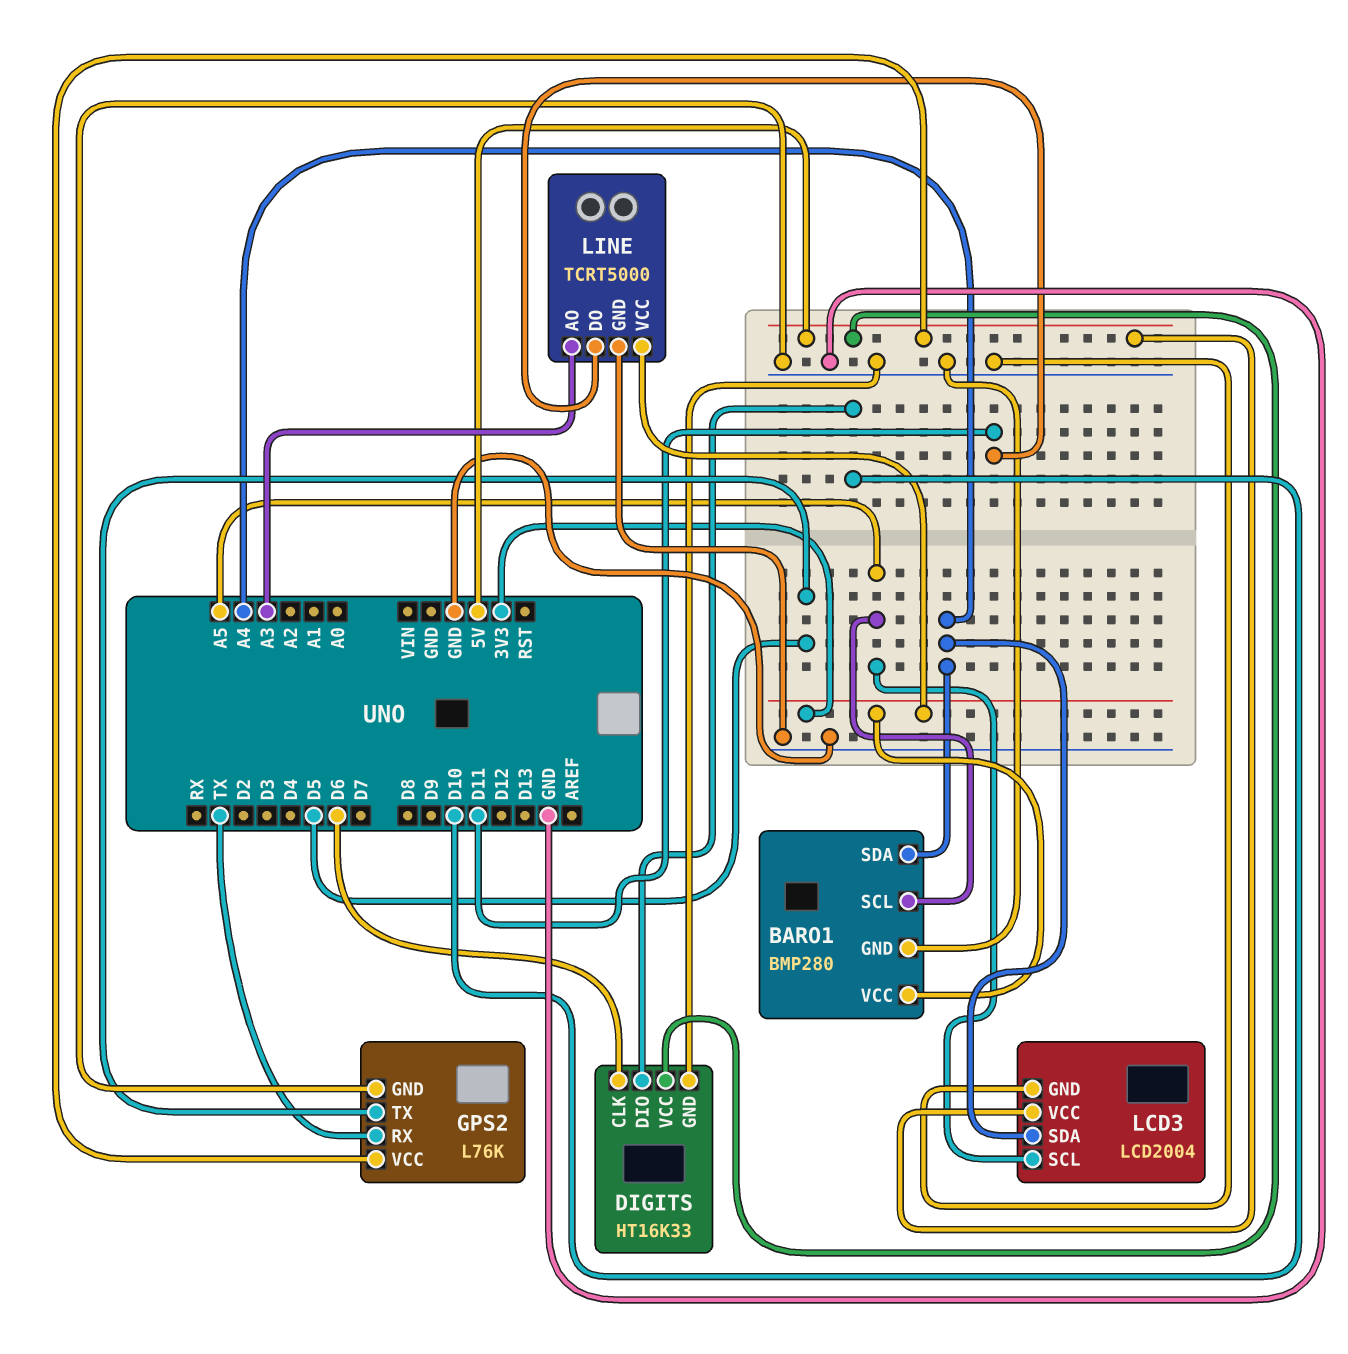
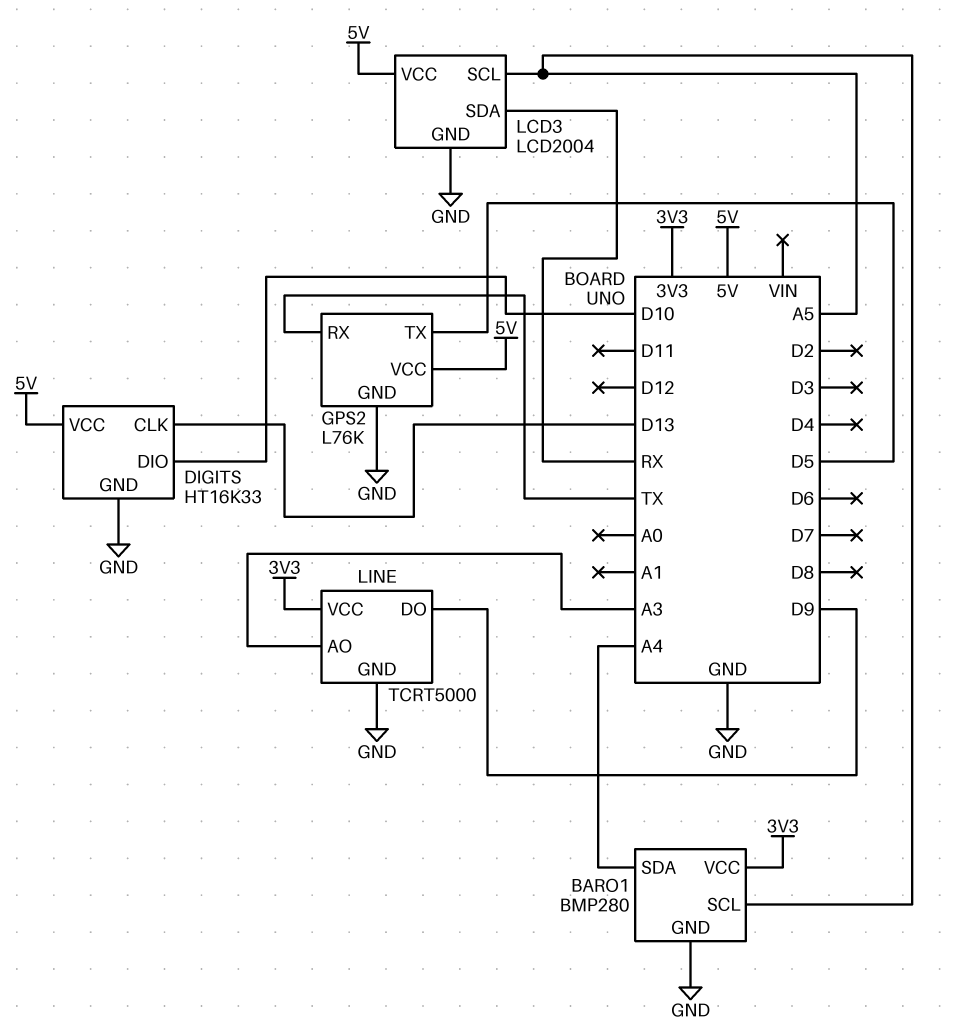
DIGITS pin CLK: D6 -> D13
LCD3 pin SDA: A4 -> RX
LINE pin DO: D11 -> D9

